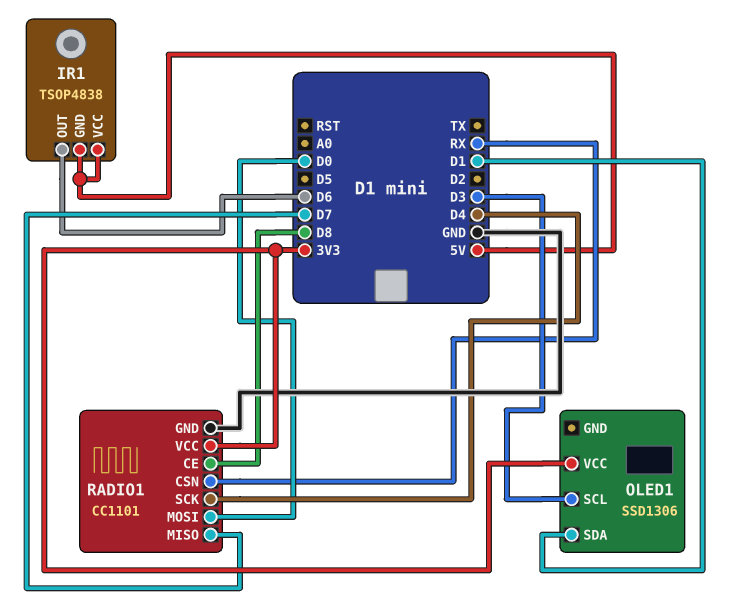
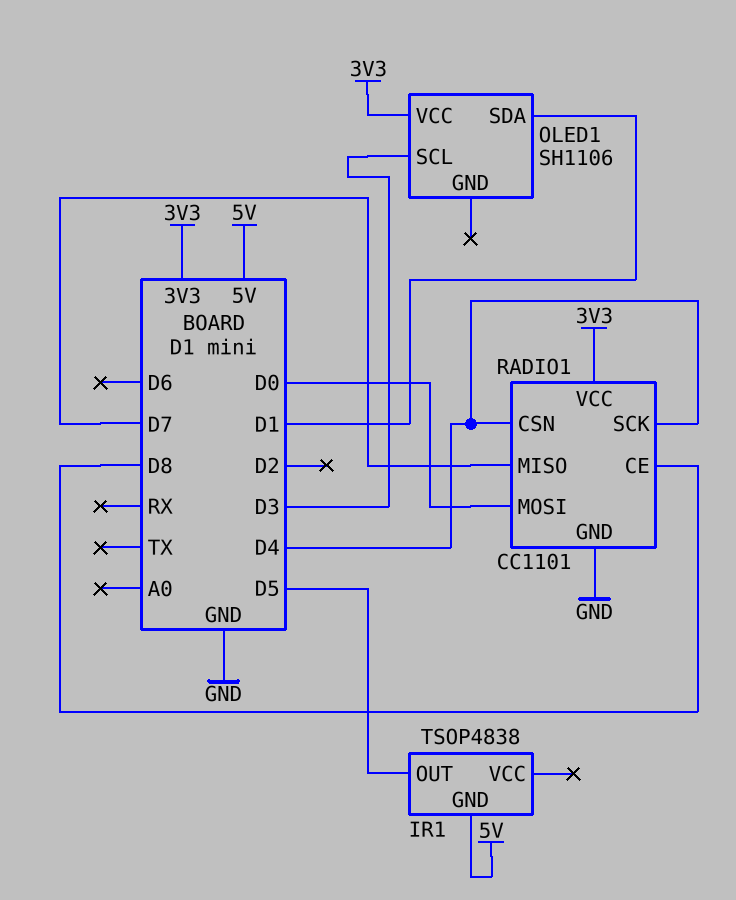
IR1 pin OUT: D6 -> D5
IR1 pin VCC: 5V -> none
OLED1: SSD1306 -> SH1106
RADIO1 pin CSN: RX -> D4

